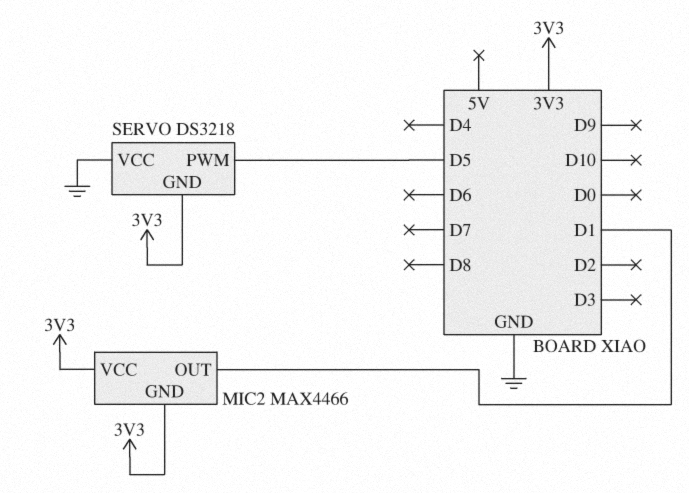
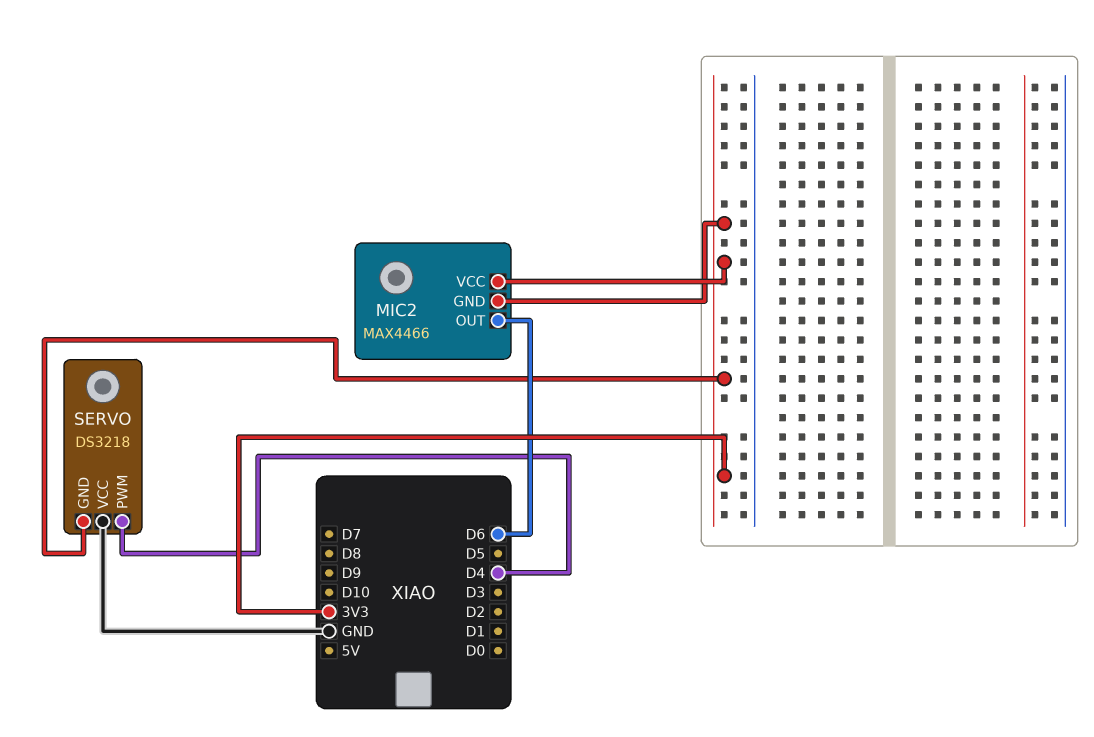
MIC2 pin OUT: D1 -> D6
SERVO pin PWM: D5 -> D4

